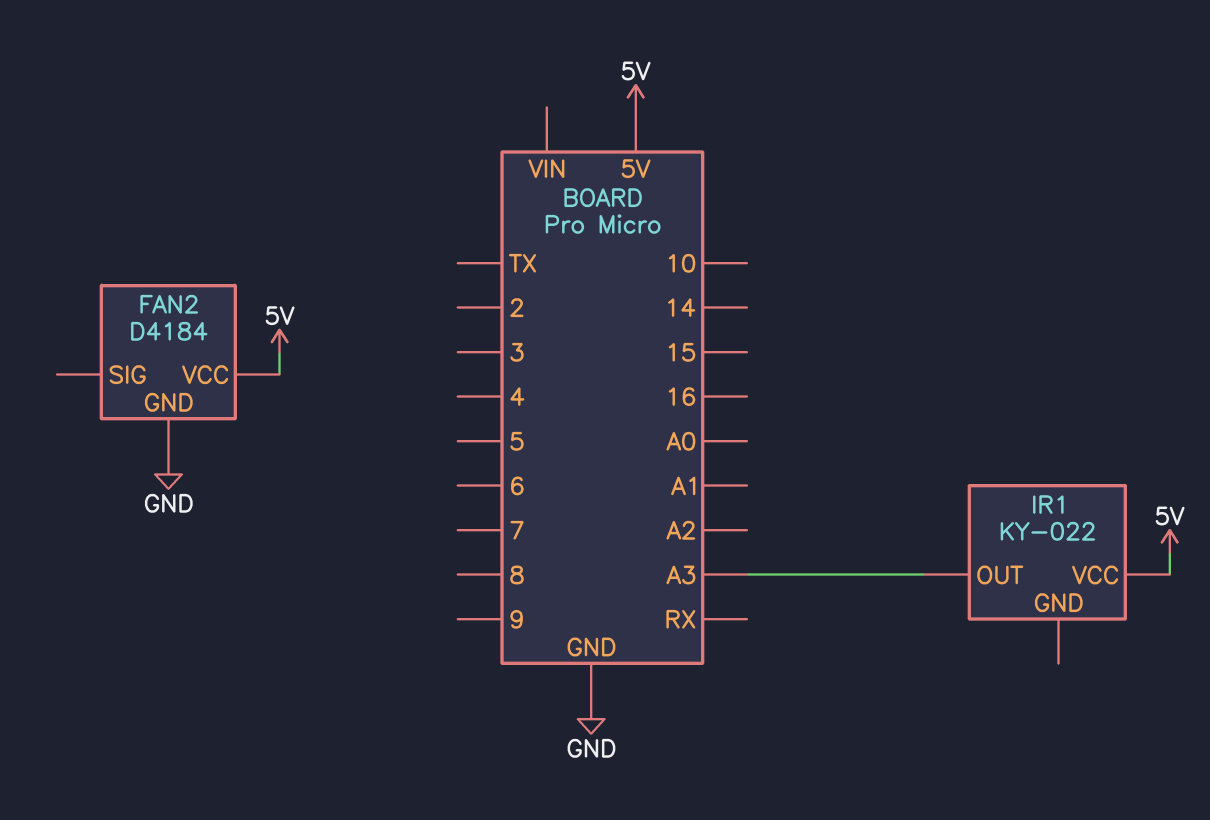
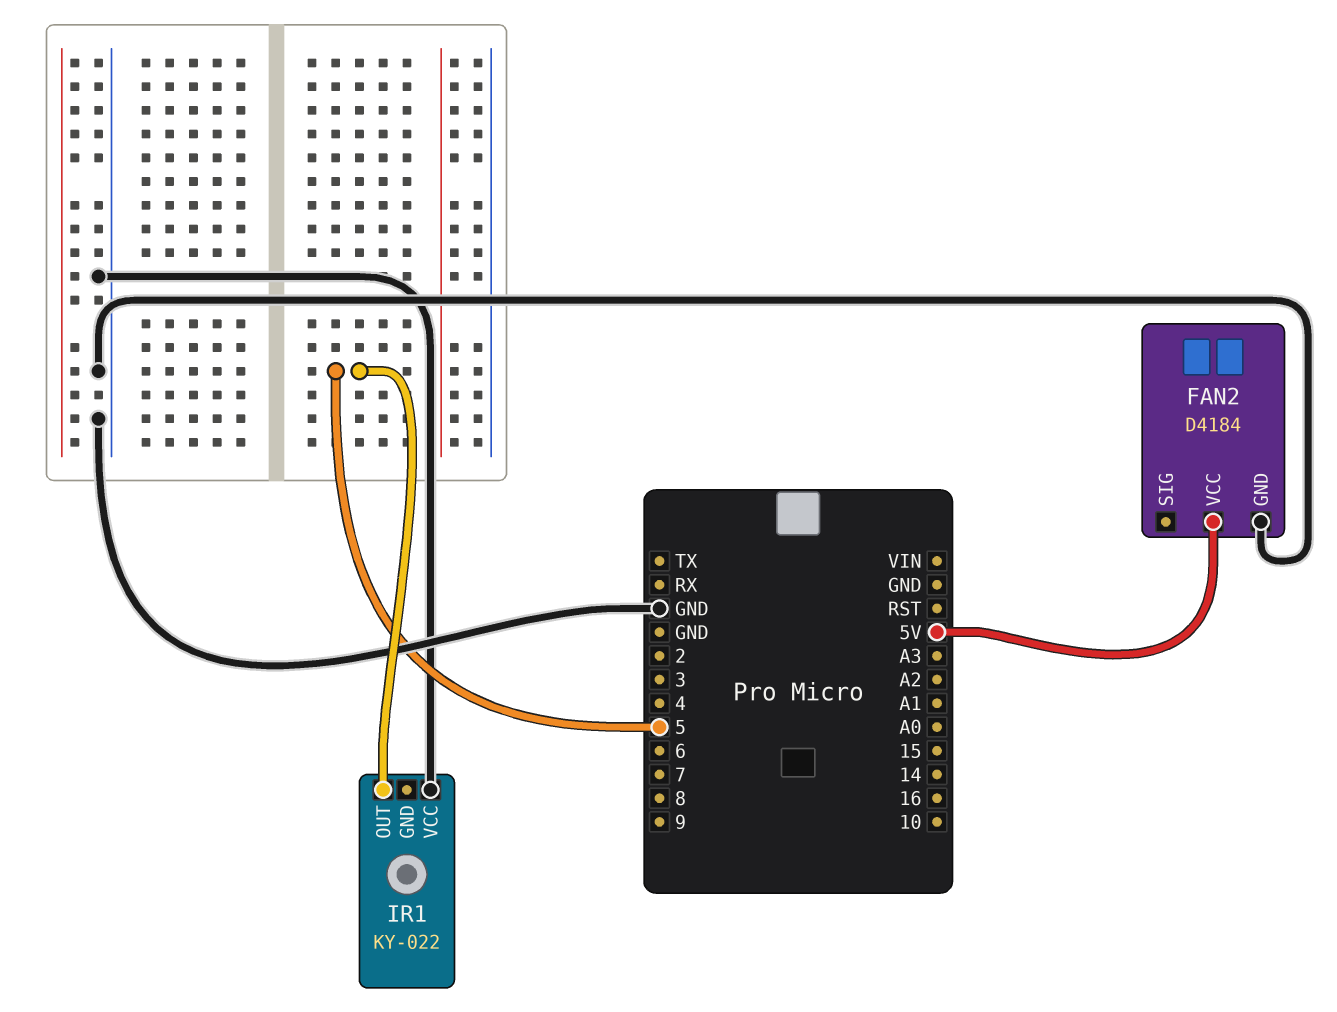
IR1 pin OUT: A3 -> 5
IR1 pin VCC: 5V -> GND

